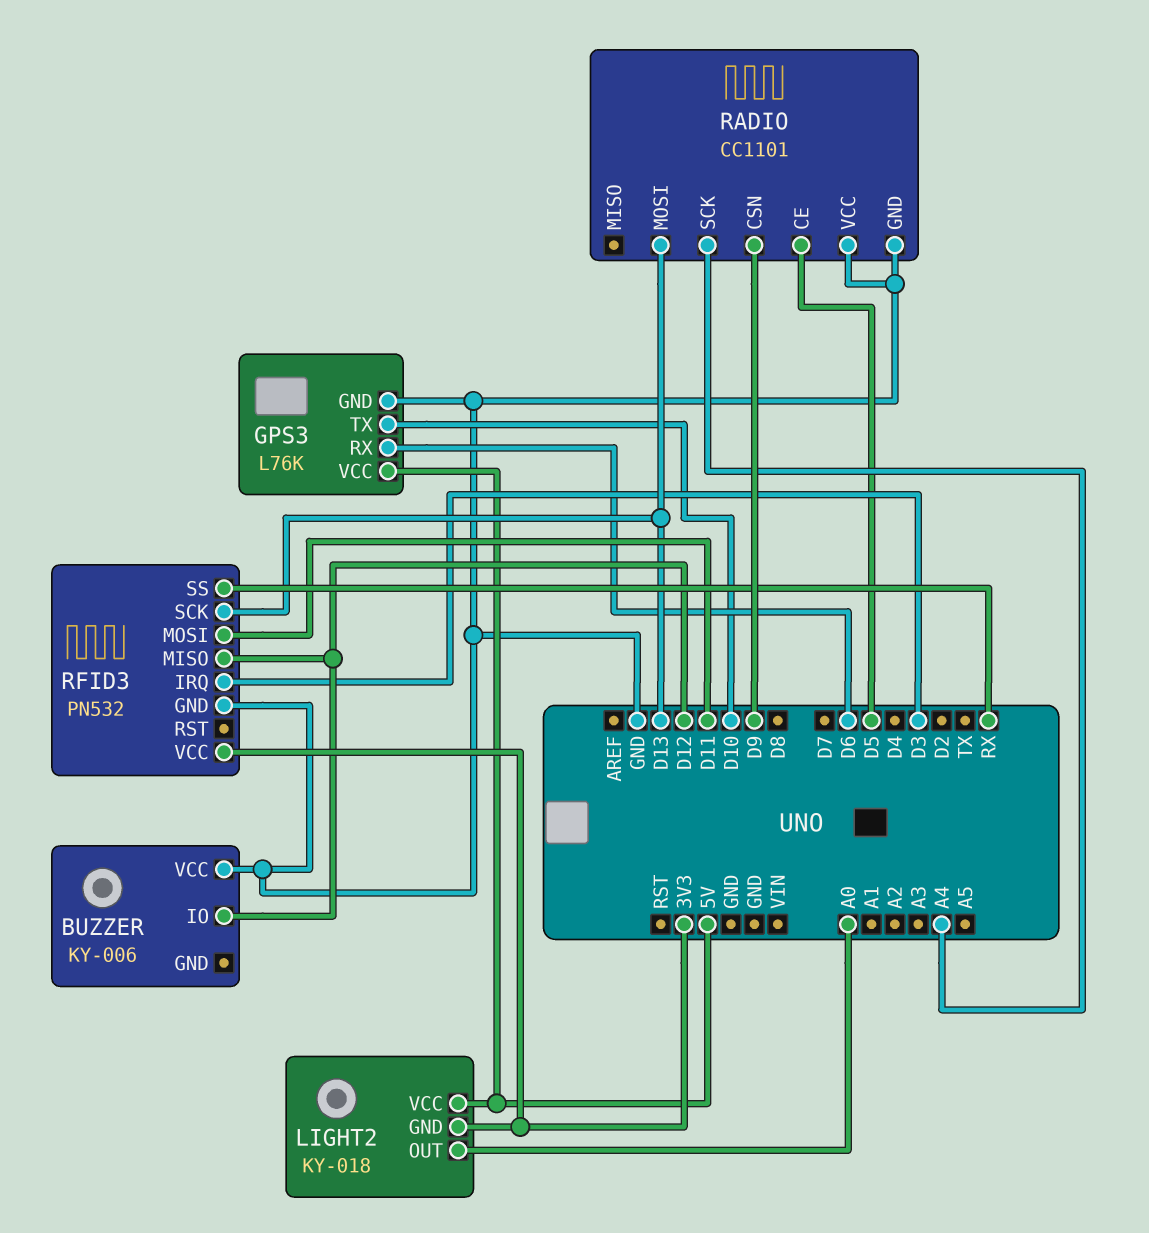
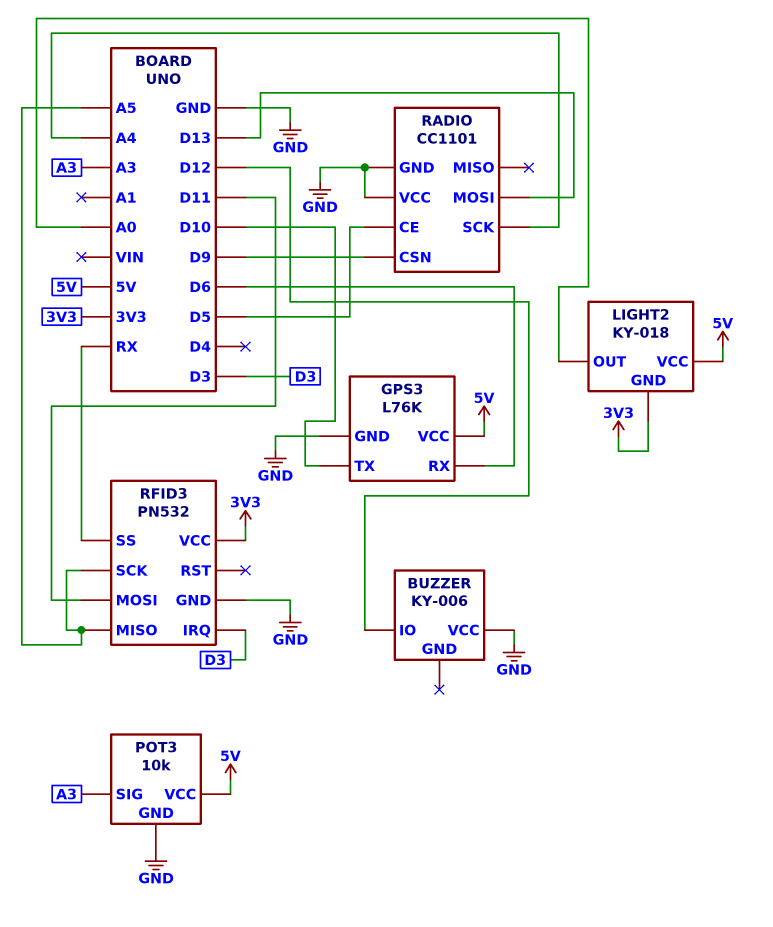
POT3: none -> 10k
POT3 pin GND: none -> GND
POT3 pin SIG: none -> A3
POT3 pin VCC: none -> 5V
RFID3 pin MISO: D12 -> A5
RFID3 pin SCK: D13 -> A5

